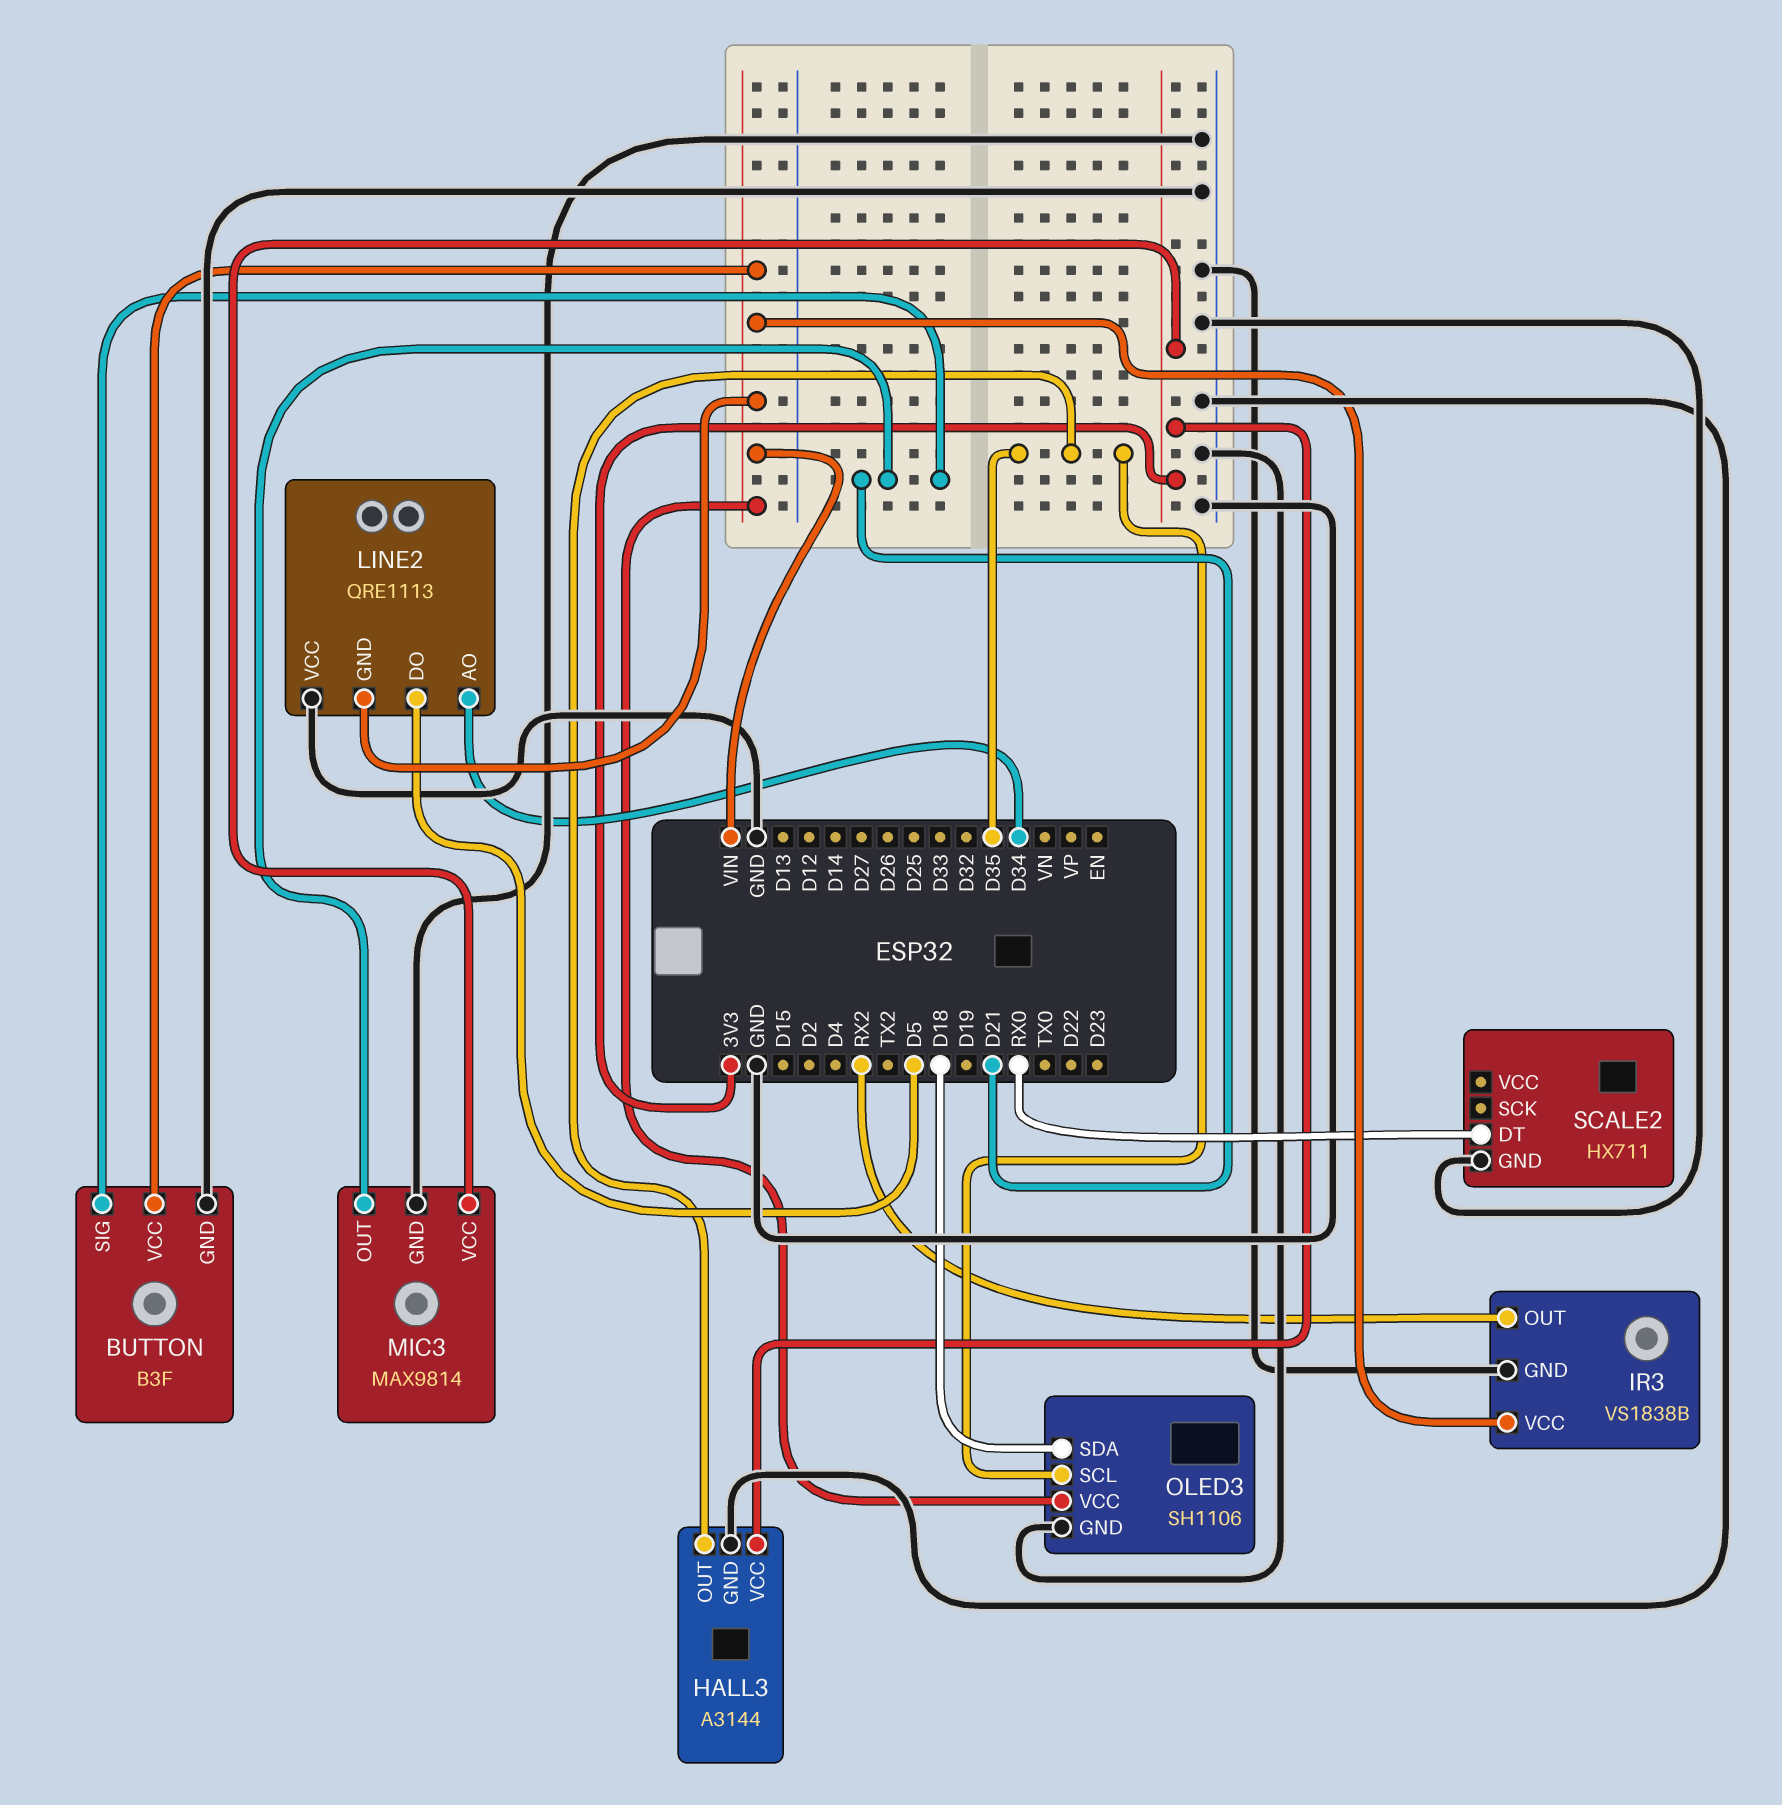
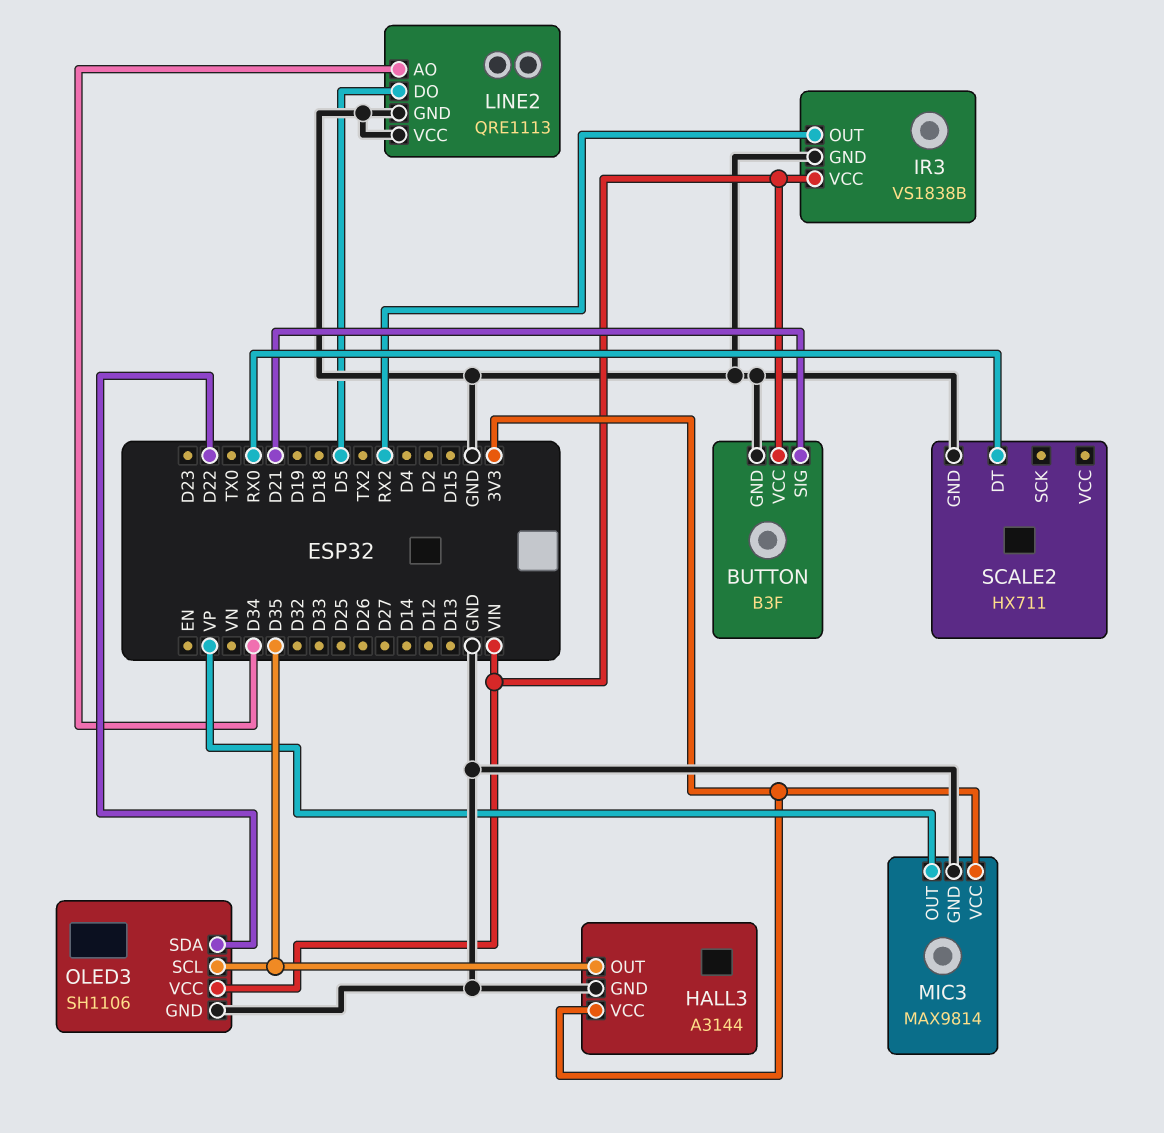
LINE2 pin GND: VIN -> GND
MIC3 pin OUT: D21 -> VP
OLED3 pin SDA: D18 -> D22

